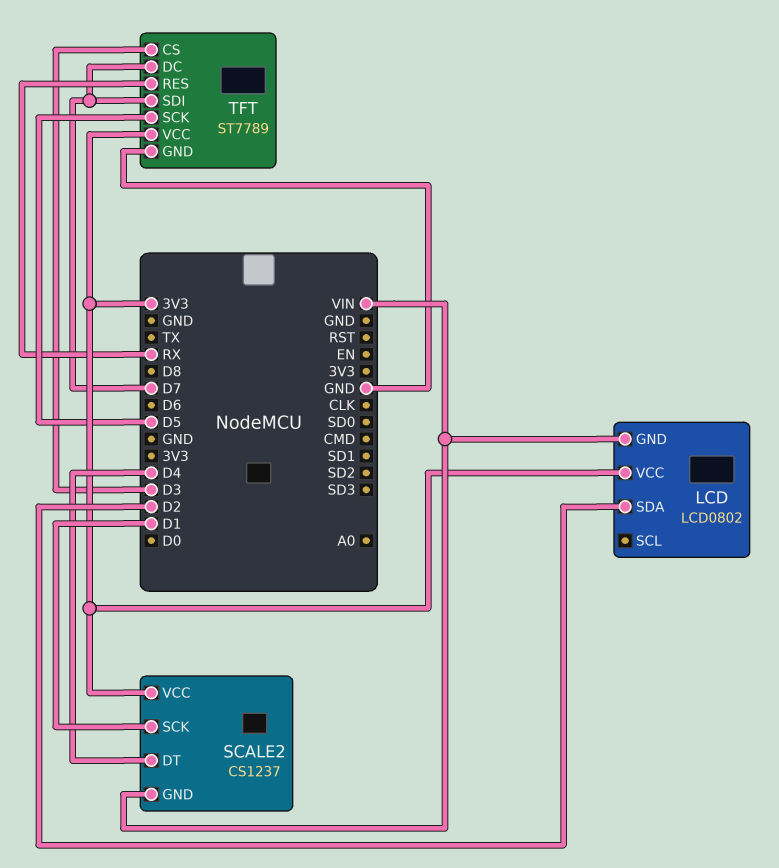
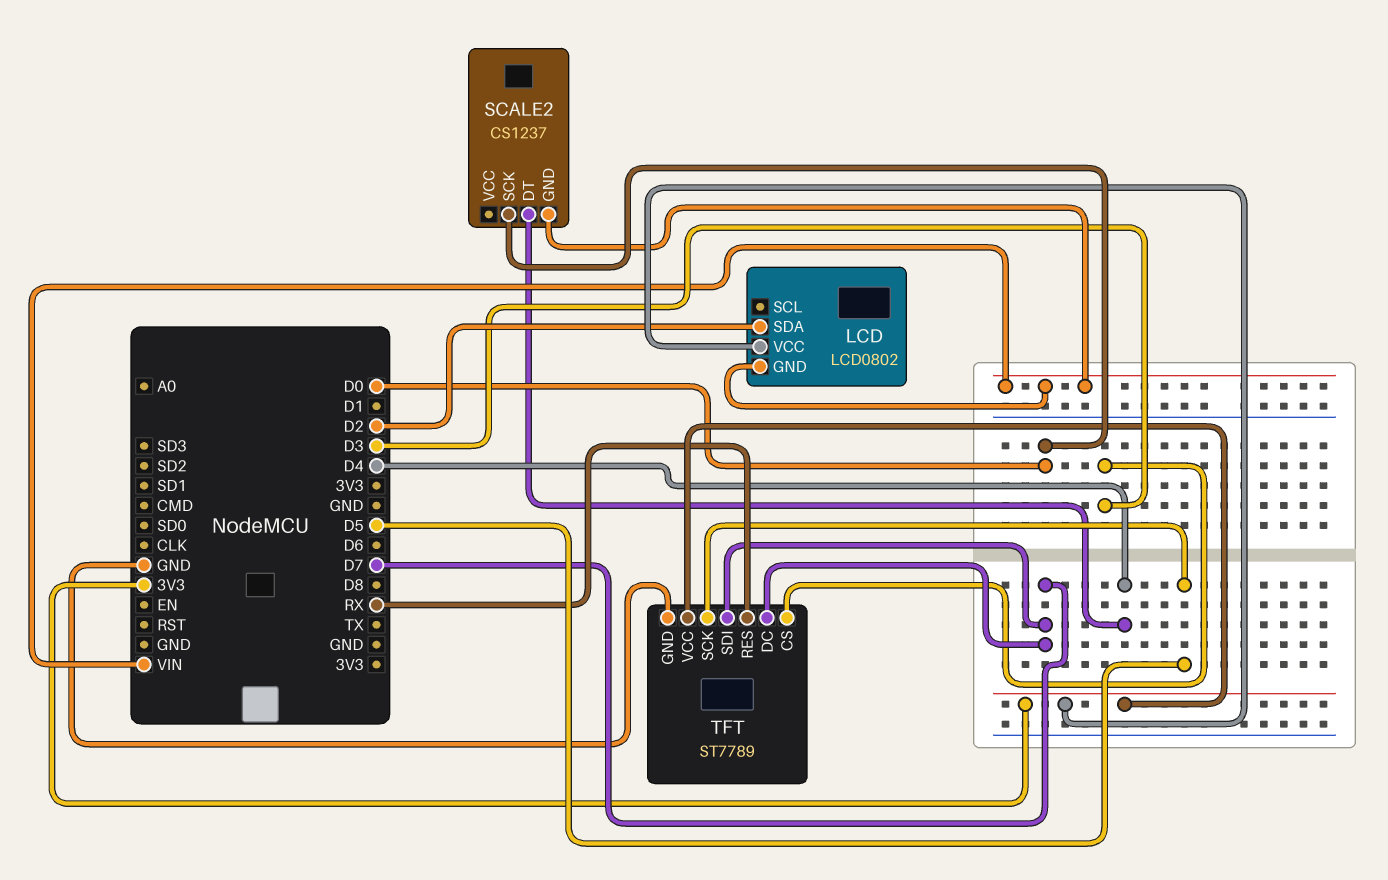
SCALE2 pin SCK: D1 -> D0
SCALE2 pin VCC: 3V3 -> none

